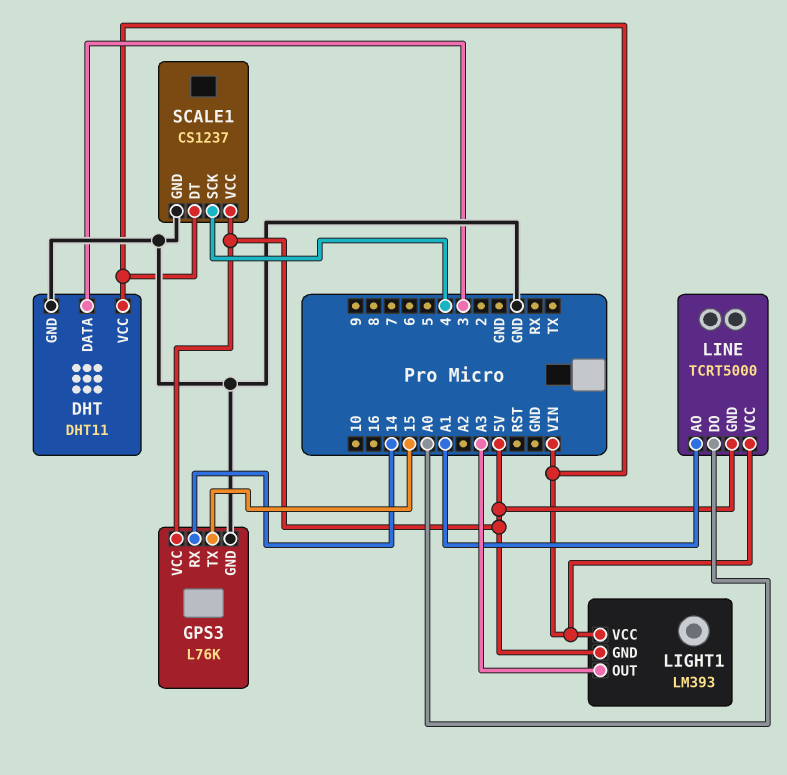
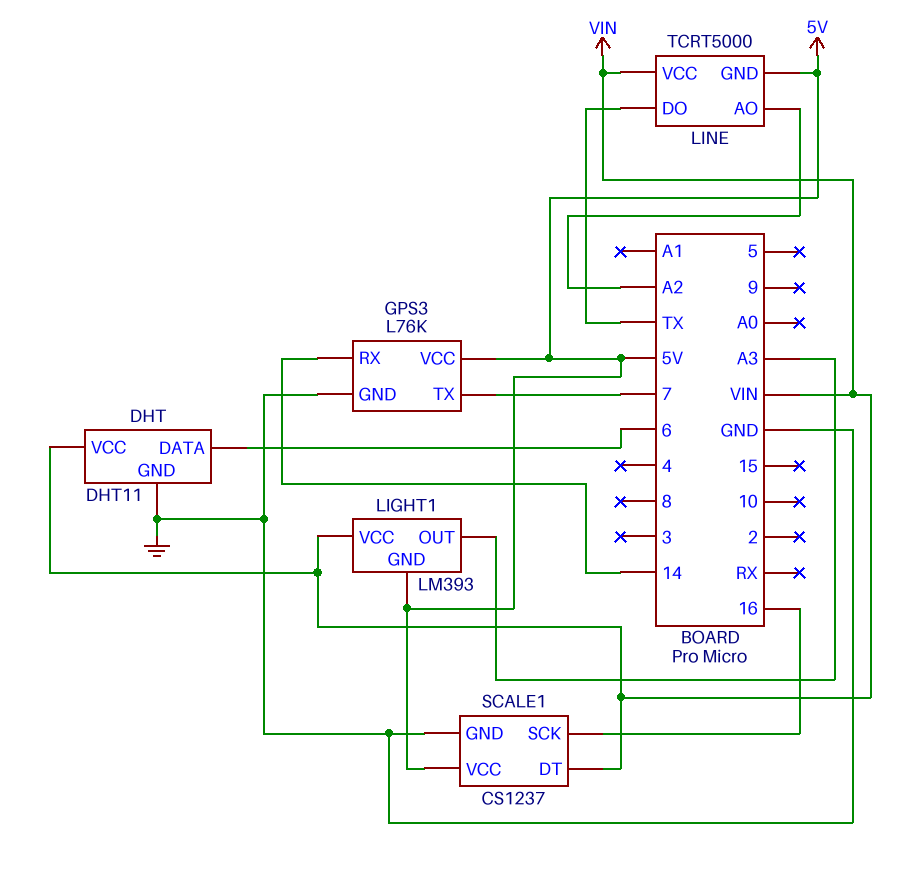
DHT pin DATA: 3 -> 6
GPS3 pin TX: 15 -> 7
LINE pin AO: A1 -> A2
LINE pin DO: A0 -> TX
SCALE1 pin SCK: 4 -> 16

